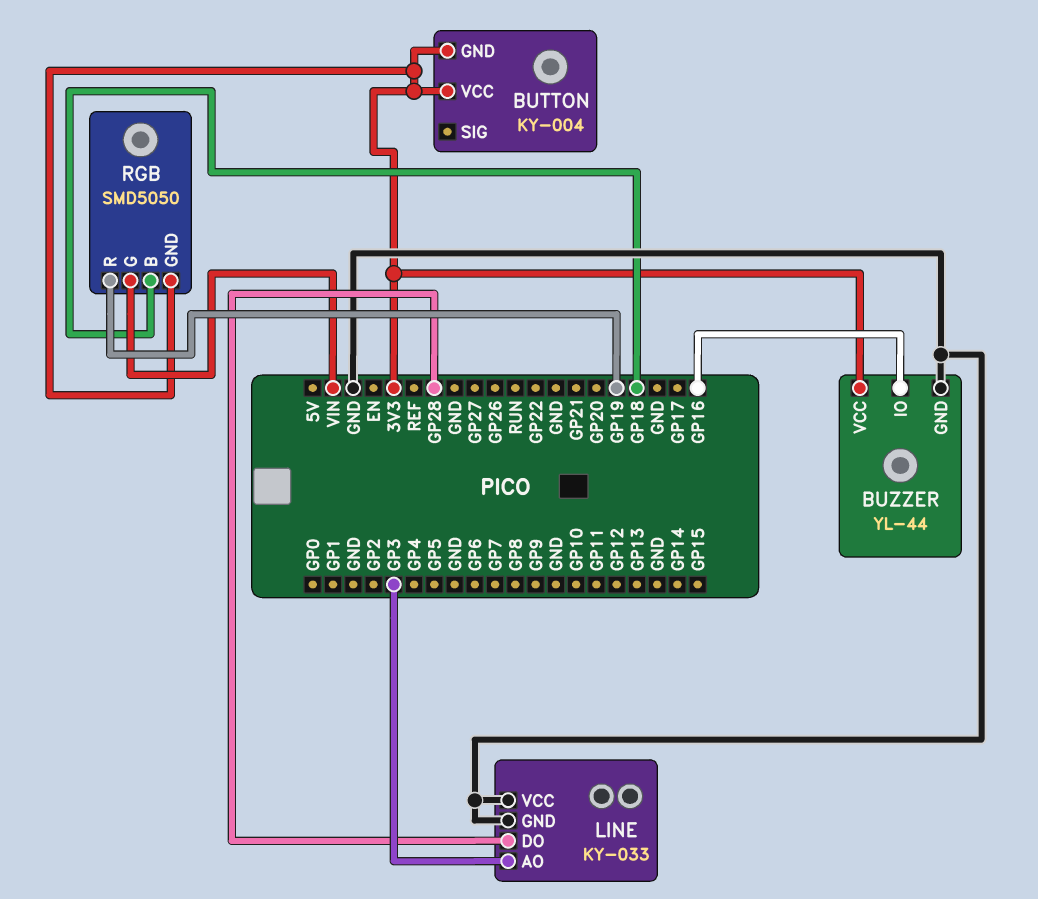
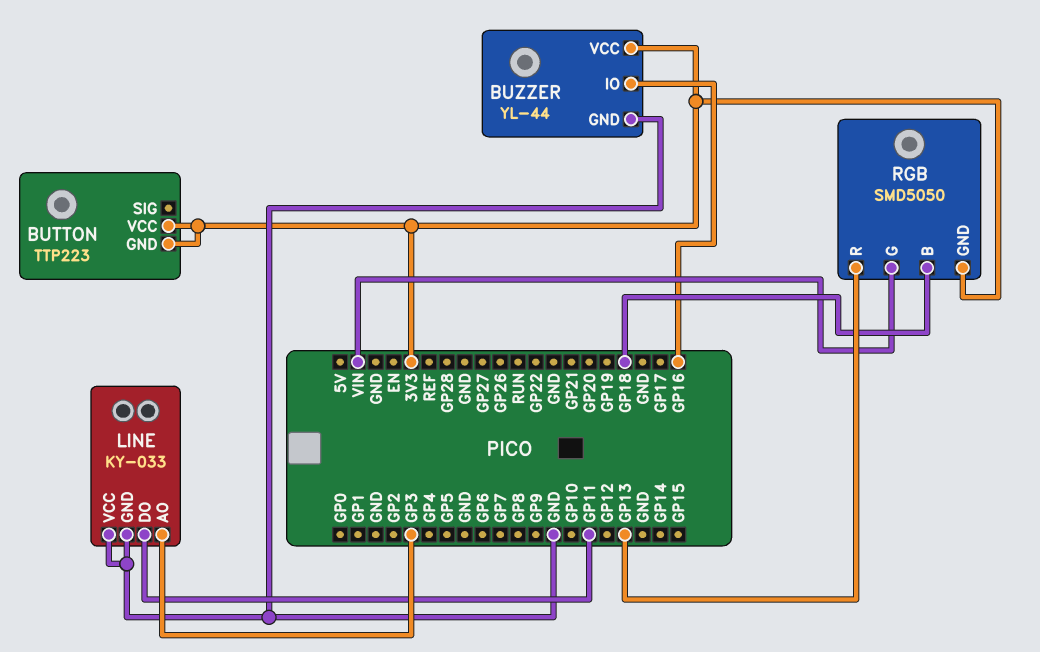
BUTTON: KY-004 -> TTP223
LINE pin DO: GP28 -> GP11
RGB pin R: GP19 -> GP13

